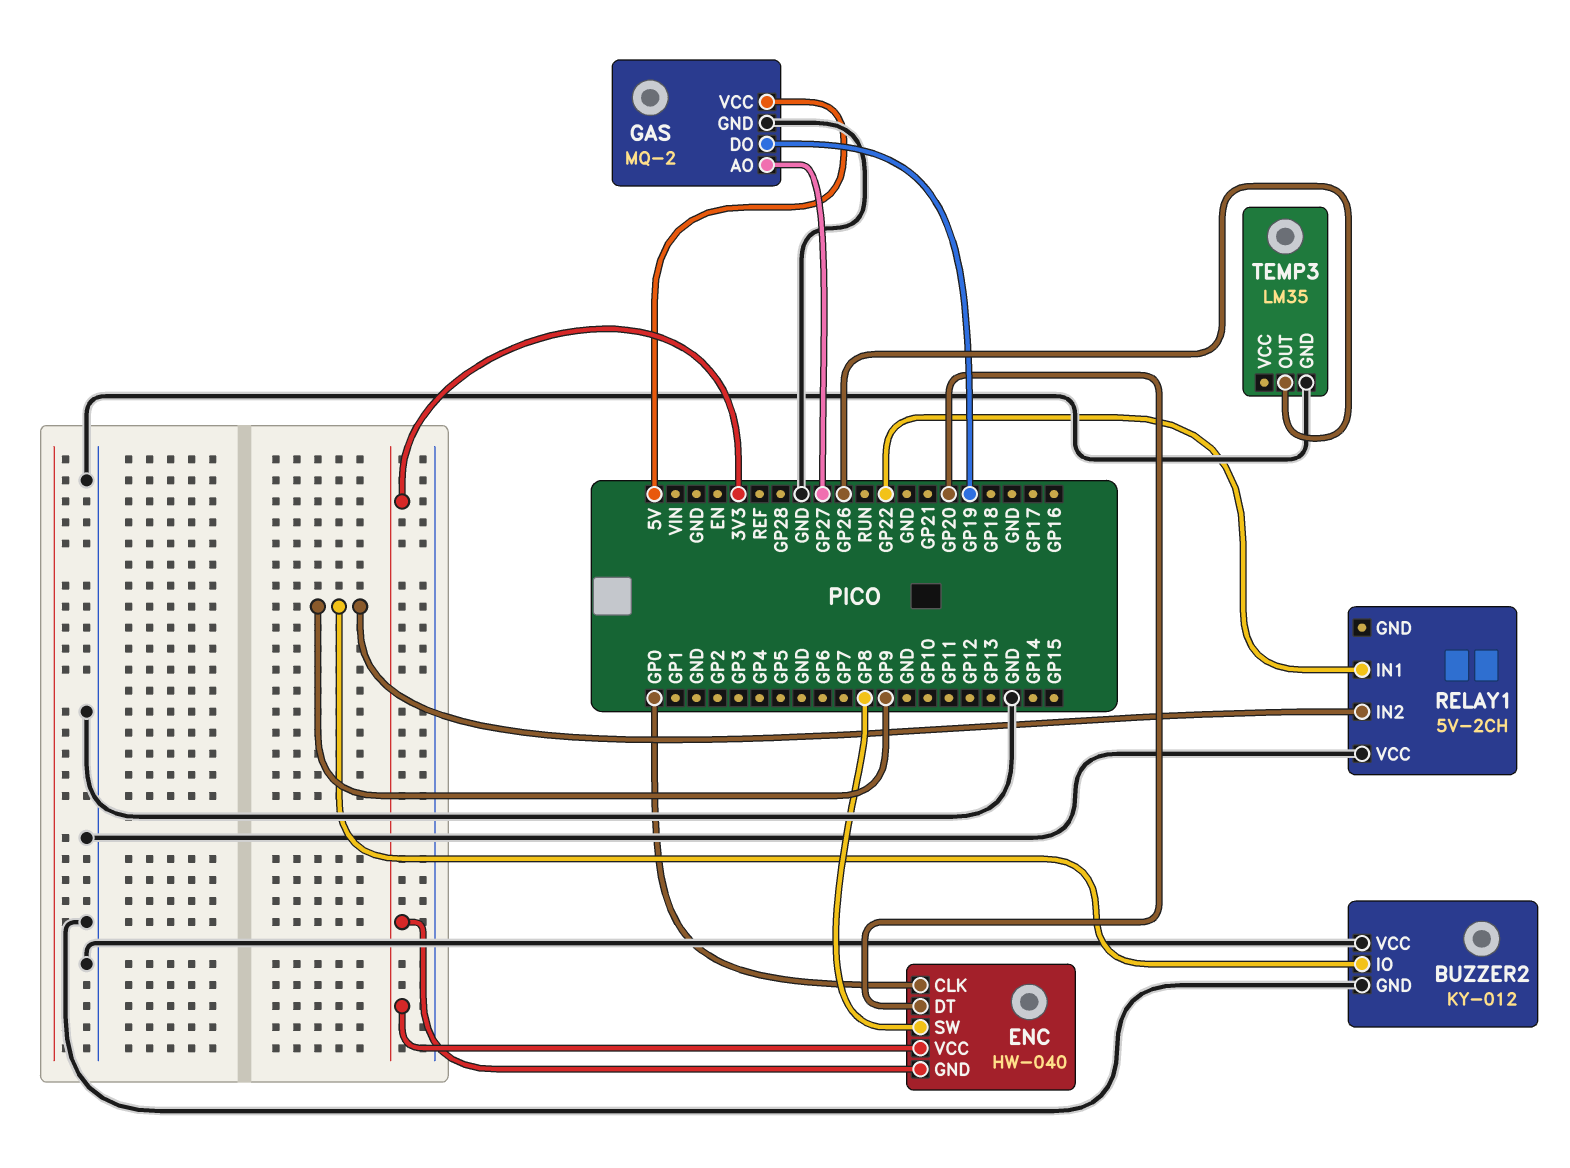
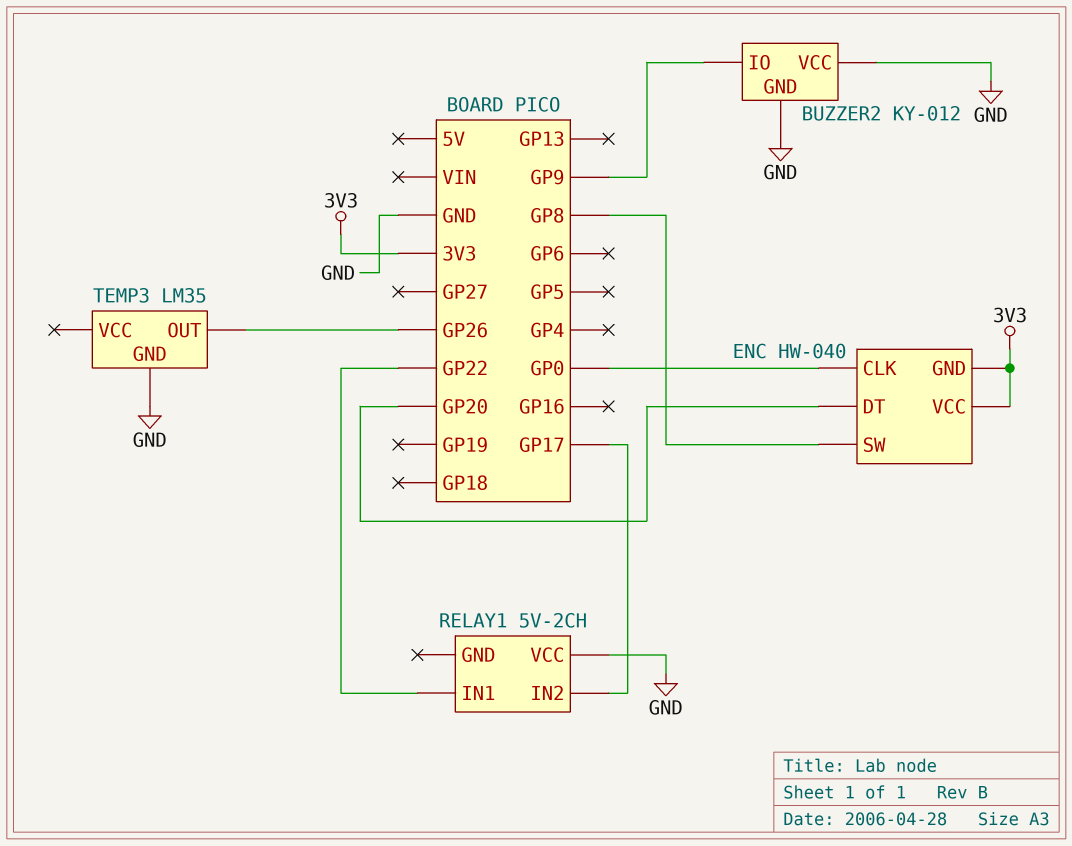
GAS: MQ-2 -> none
GAS pin AO: GP27 -> none
GAS pin DO: GP19 -> none
GAS pin GND: GND -> none
GAS pin VCC: 5V -> none
RELAY1 pin IN2: GP9 -> GP17

